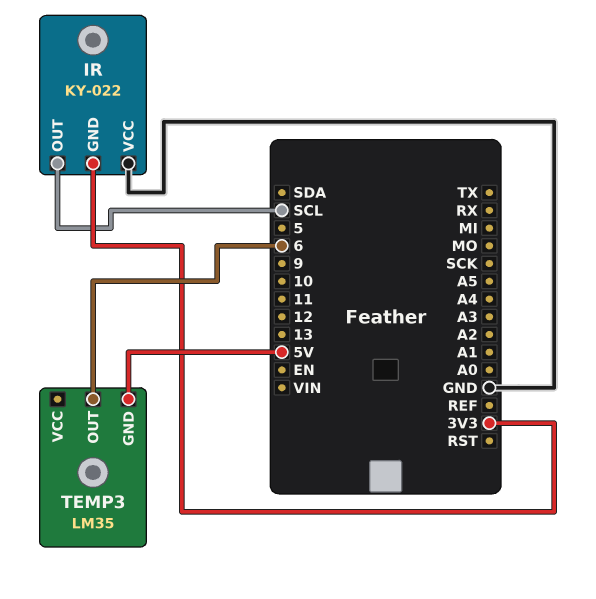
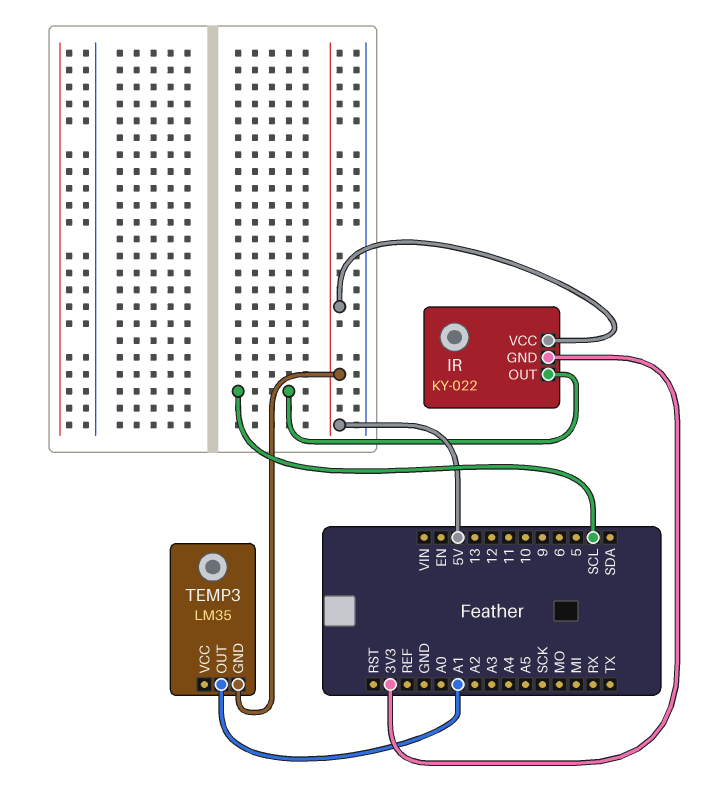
IR pin VCC: GND -> 5V
TEMP3 pin OUT: 6 -> A1

